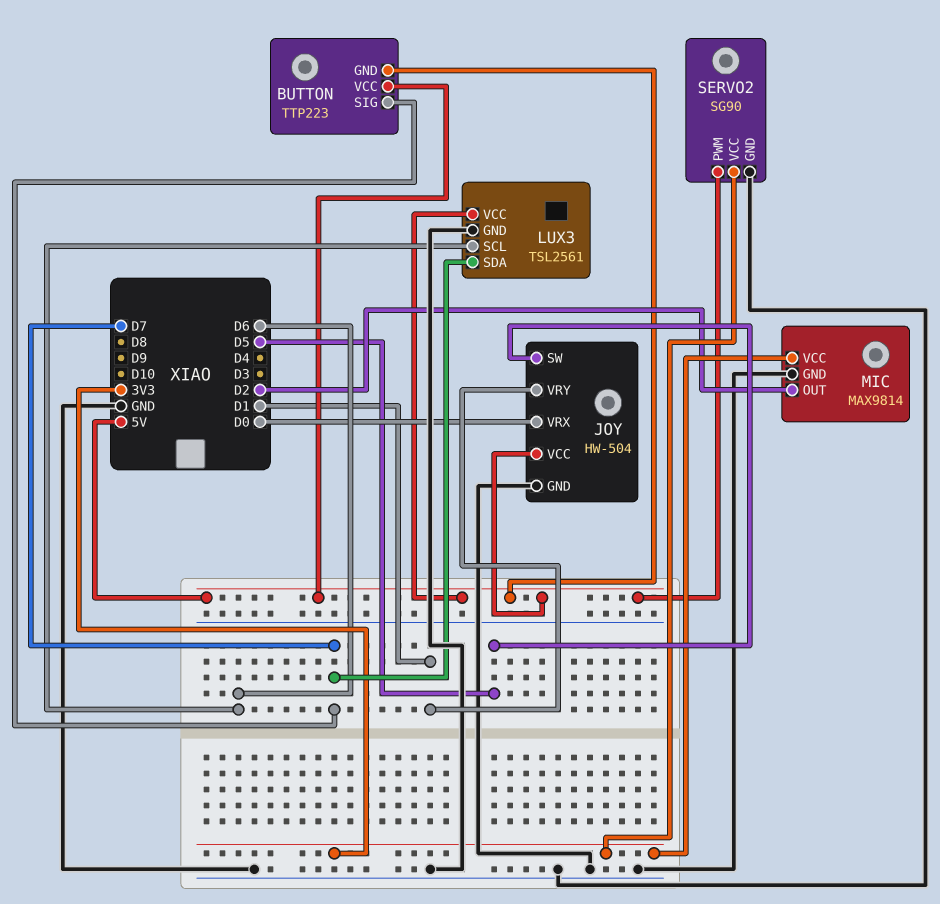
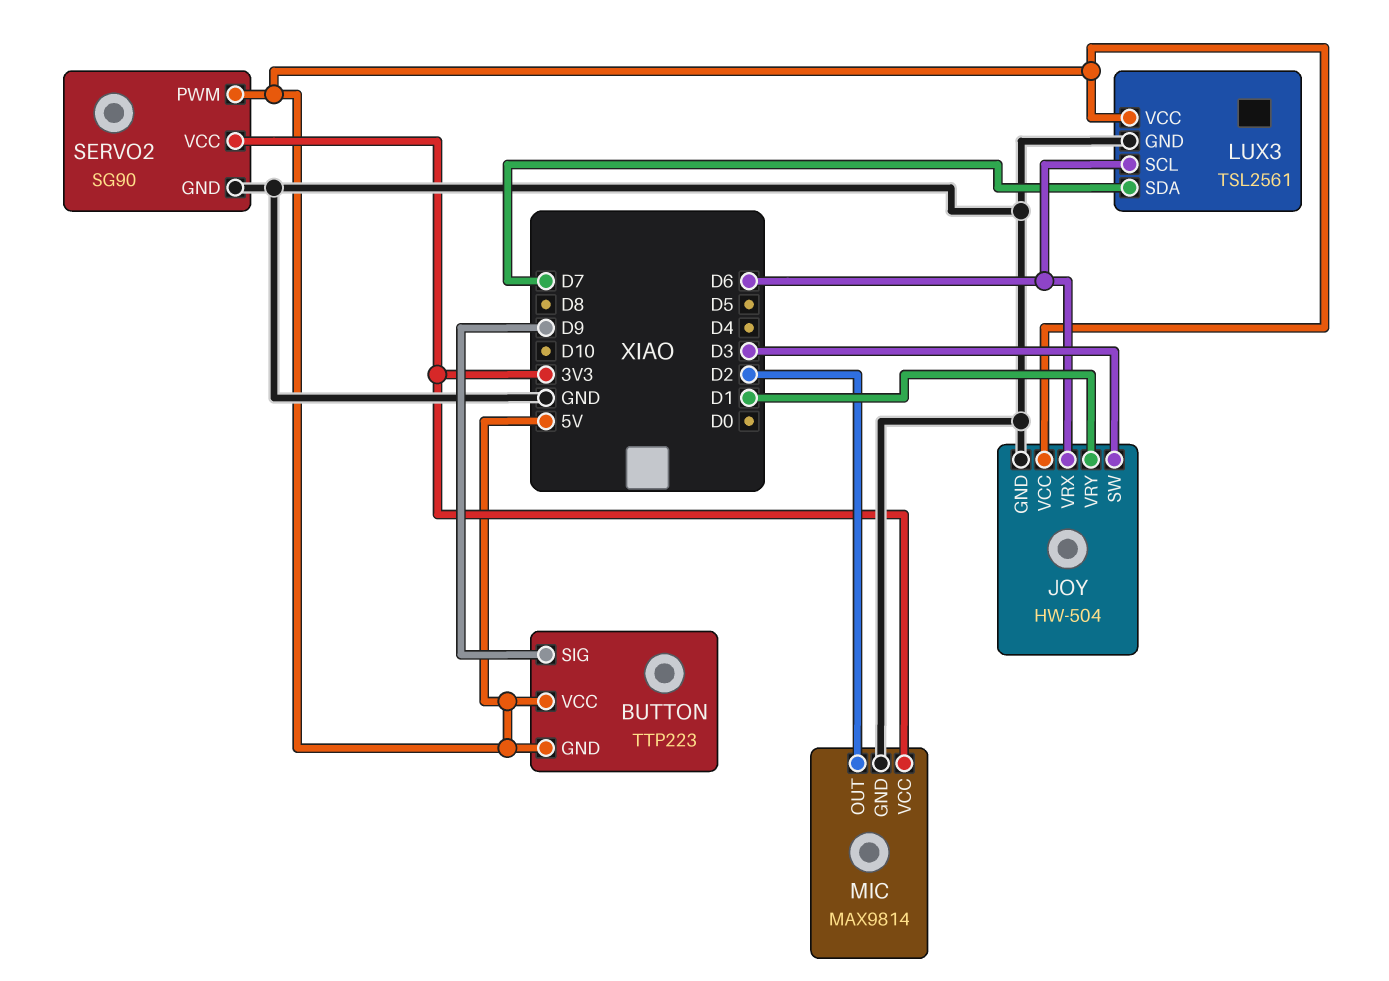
BUTTON pin SIG: D7 -> D9
JOY pin SW: D5 -> D3
JOY pin VRX: D0 -> D6

